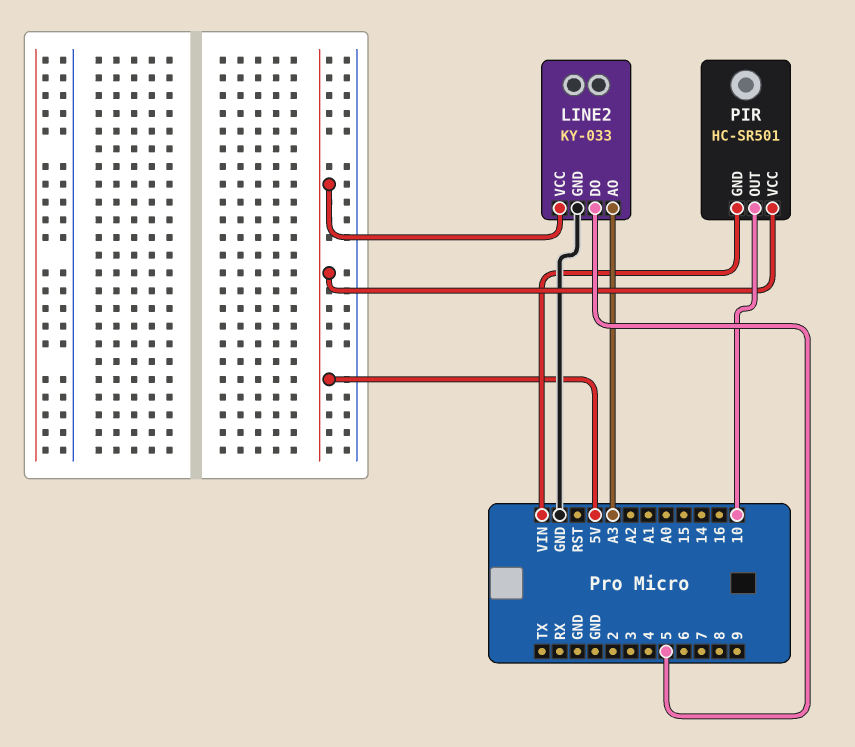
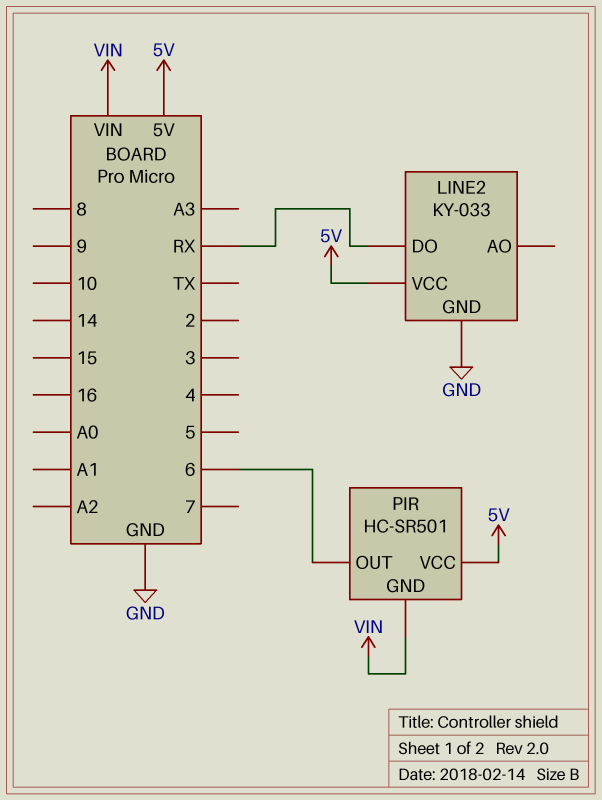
LINE2 pin AO: A3 -> none
LINE2 pin DO: 5 -> RX
PIR pin OUT: 10 -> 6

